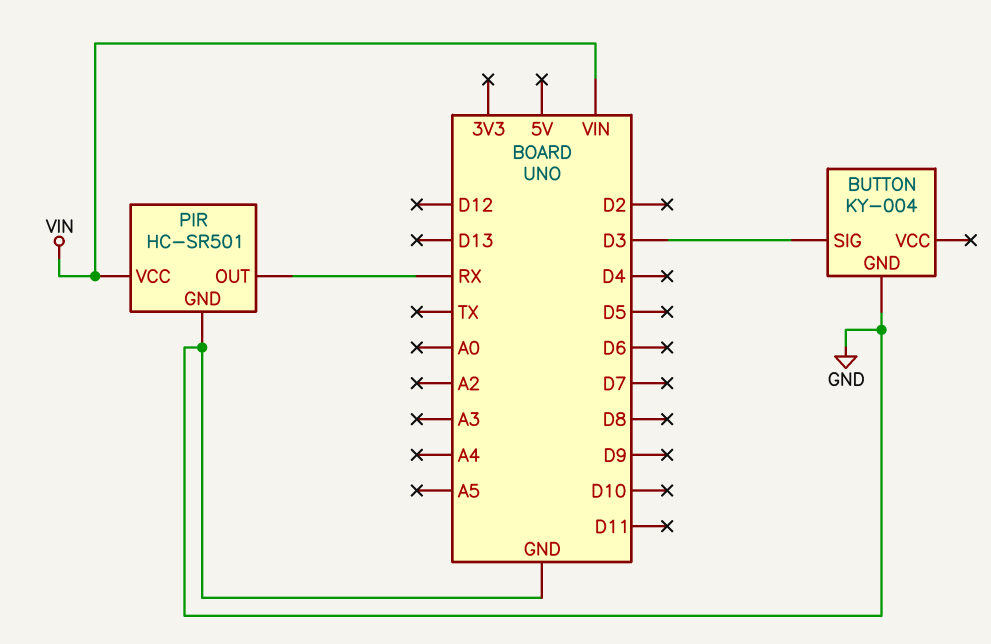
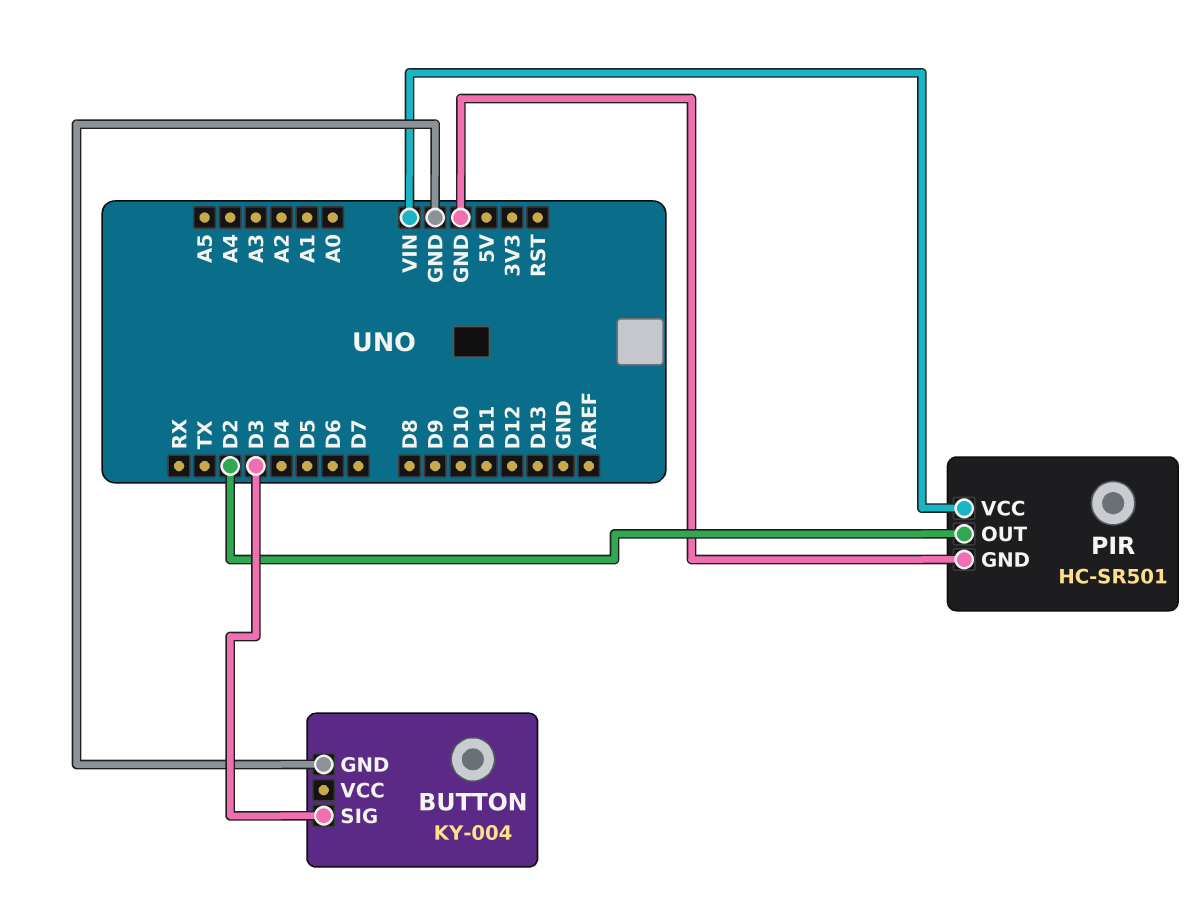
PIR pin OUT: RX -> D2

